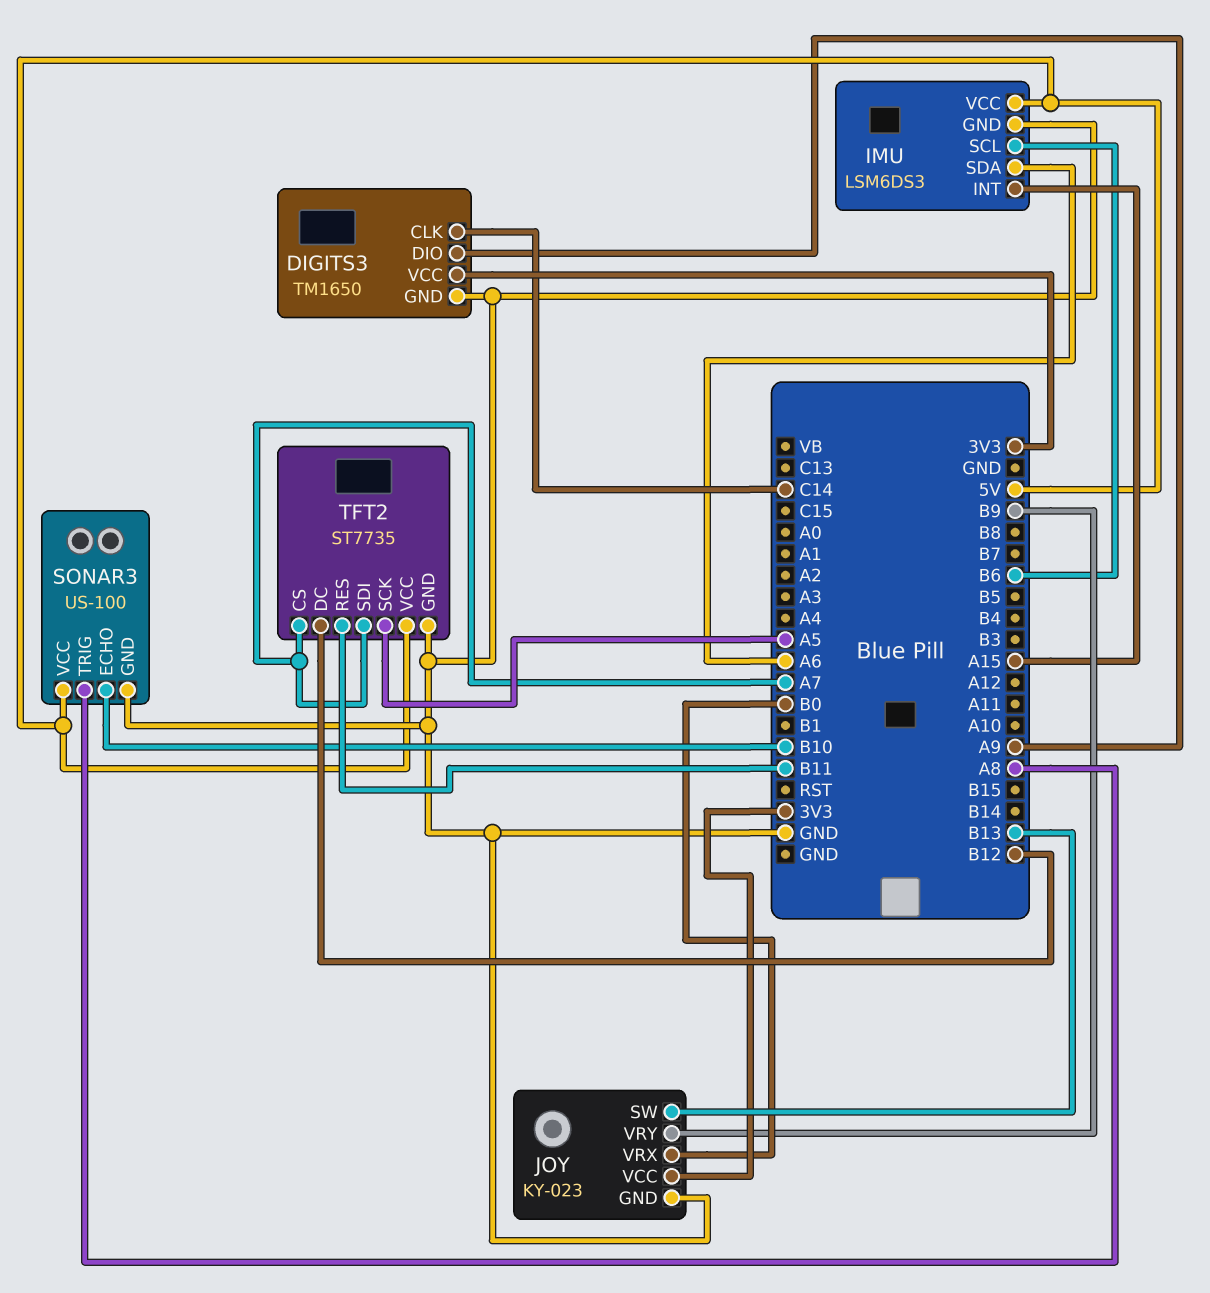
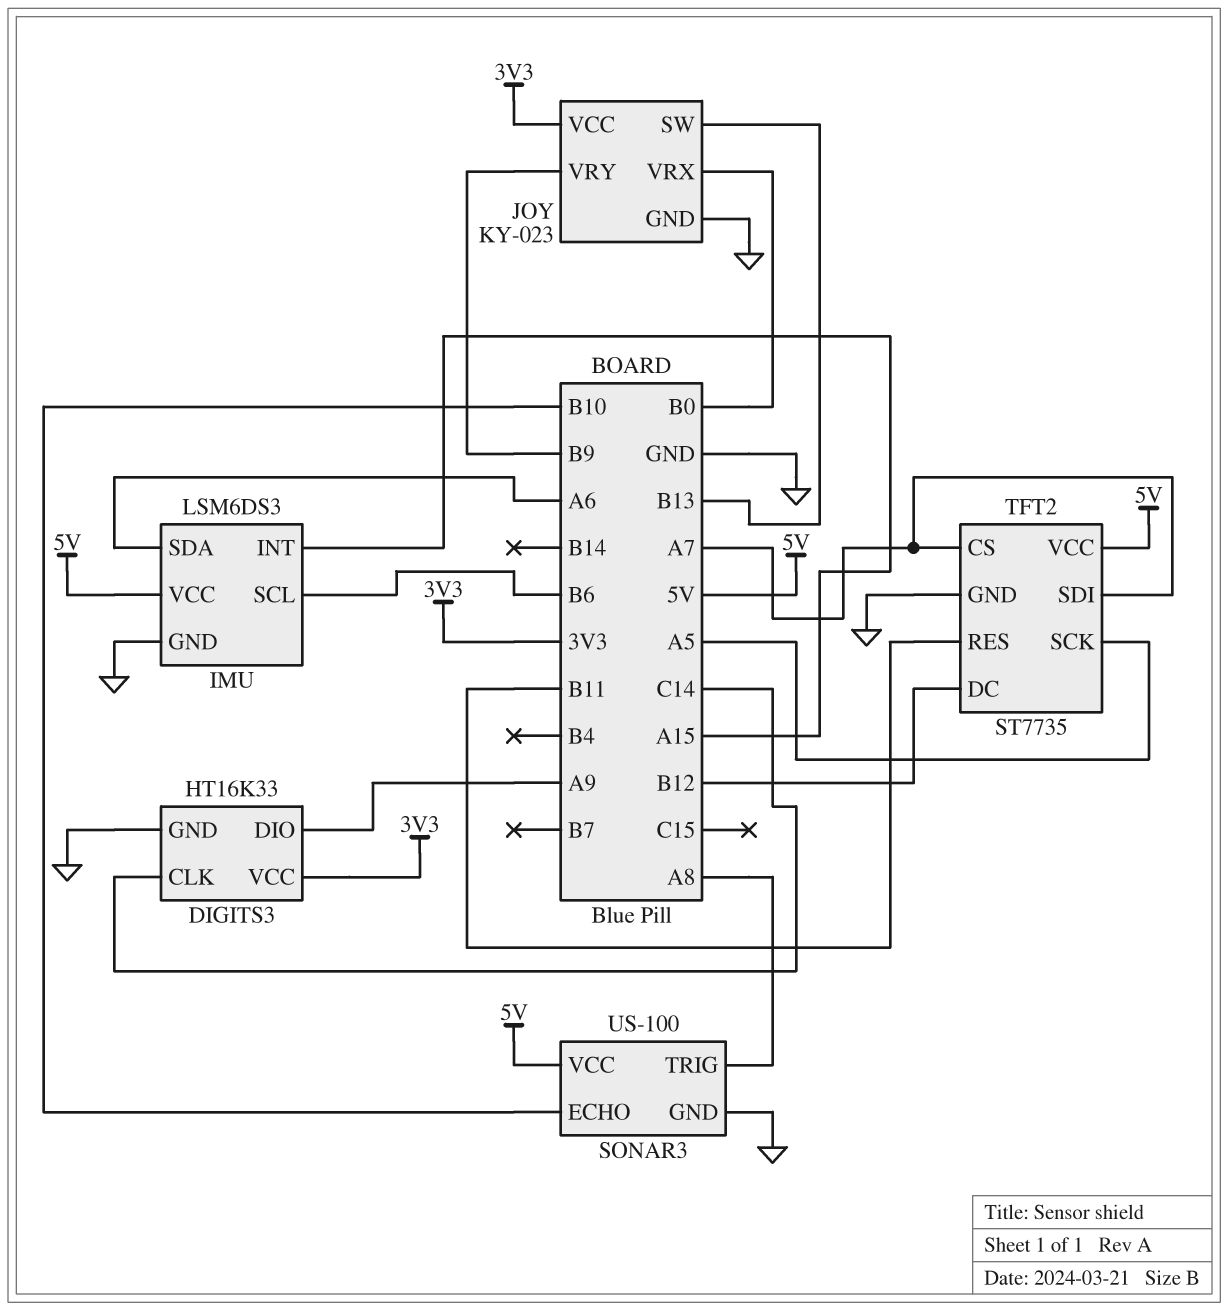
DIGITS3: TM1650 -> HT16K33

